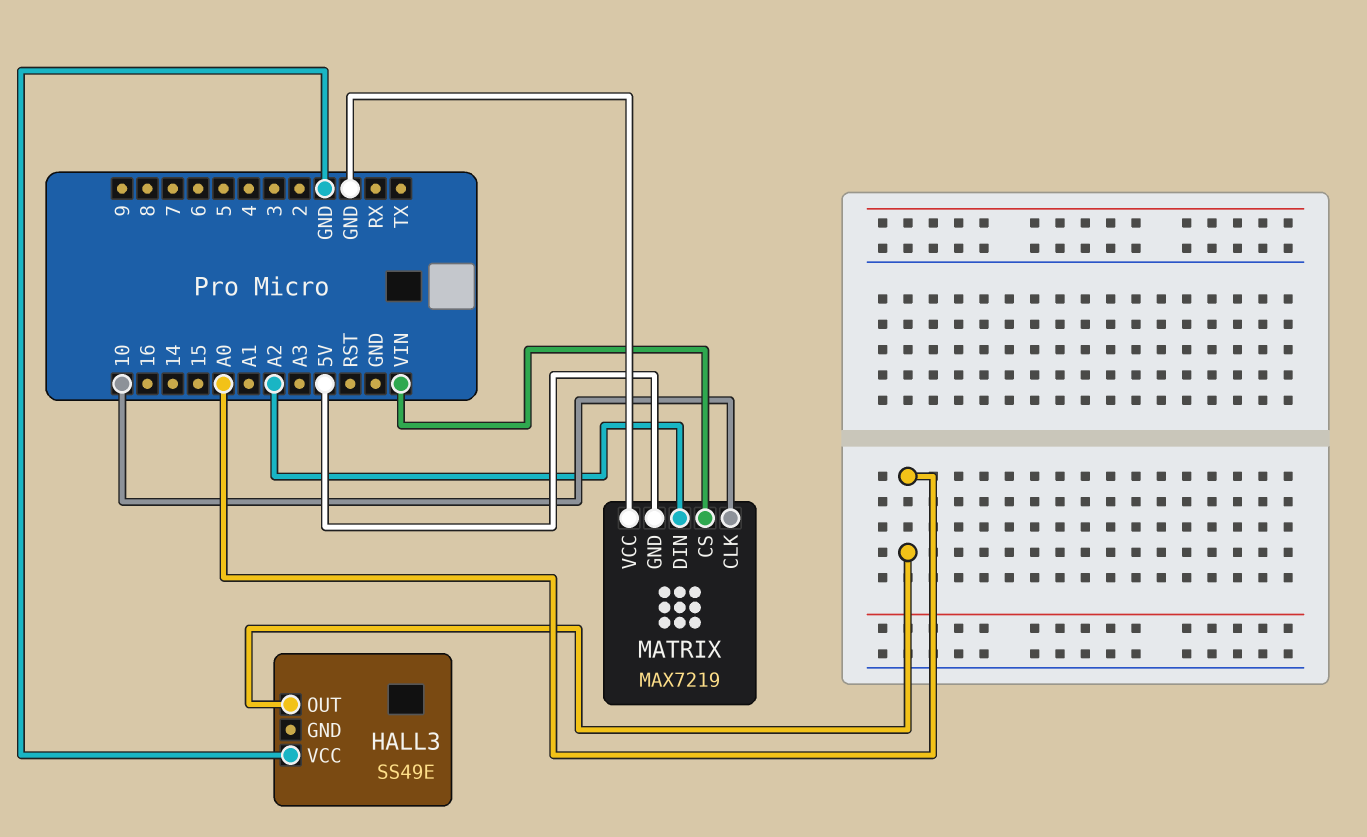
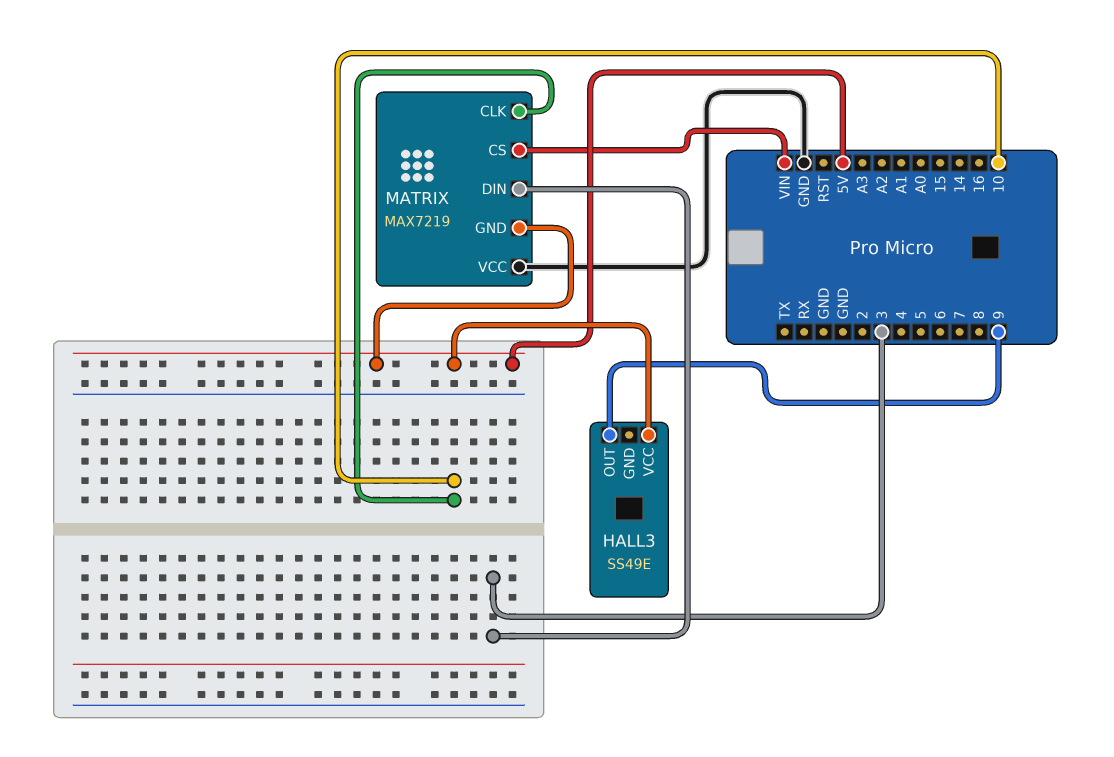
HALL3 pin OUT: A0 -> 9
HALL3 pin VCC: GND -> 5V
MATRIX pin DIN: A2 -> 3

